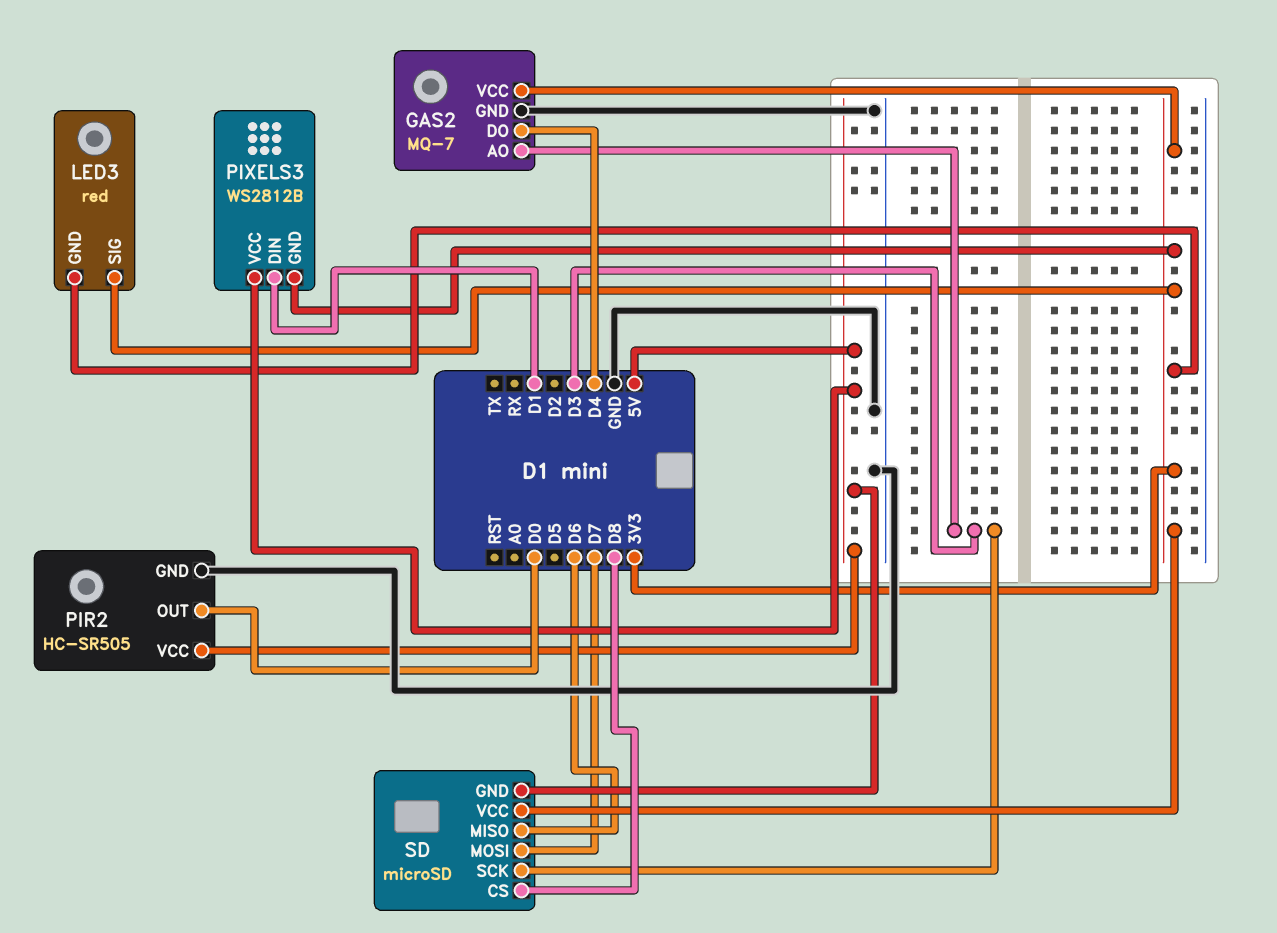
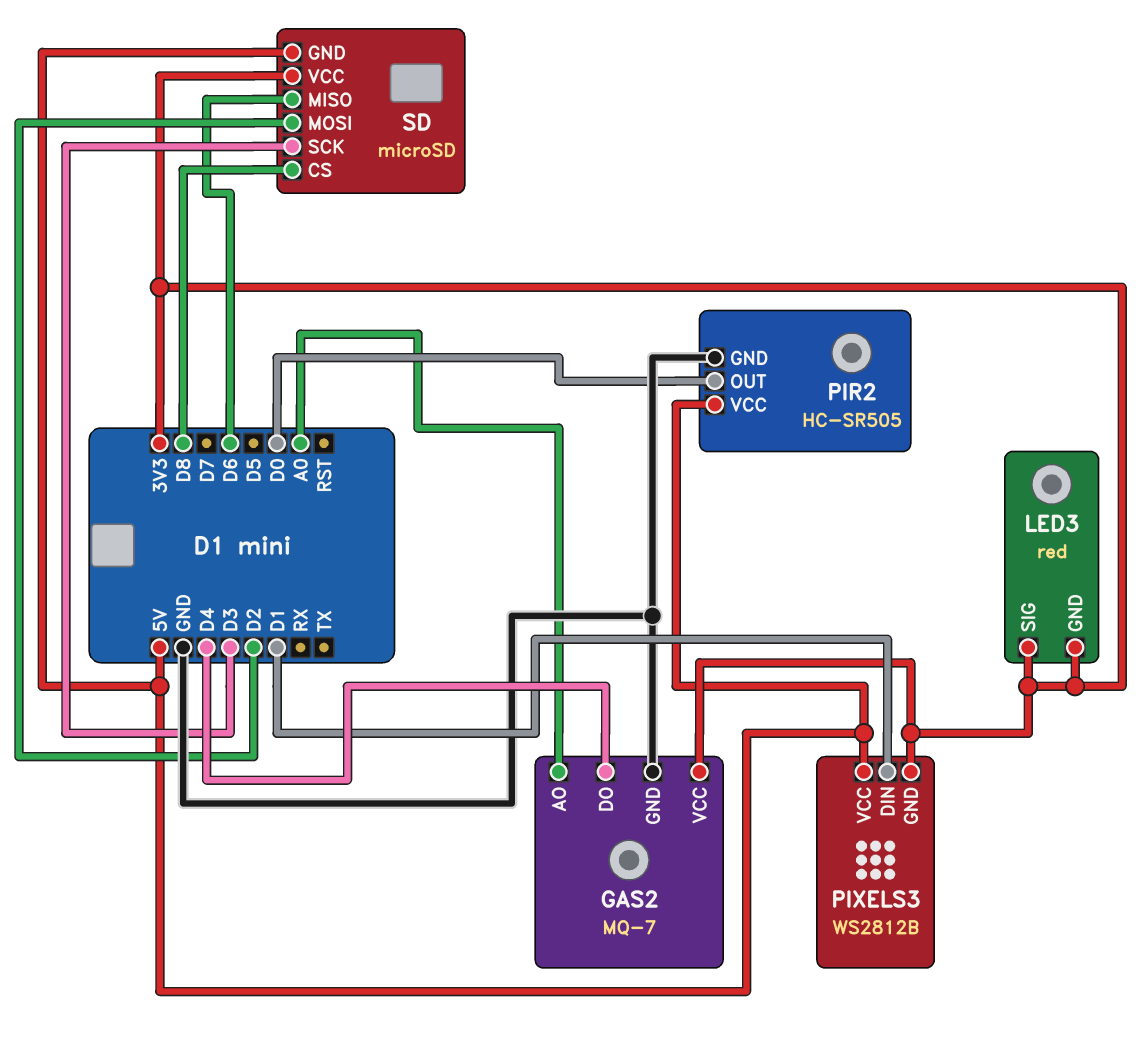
GAS2 pin AO: D3 -> A0
SD pin MOSI: D7 -> D2

